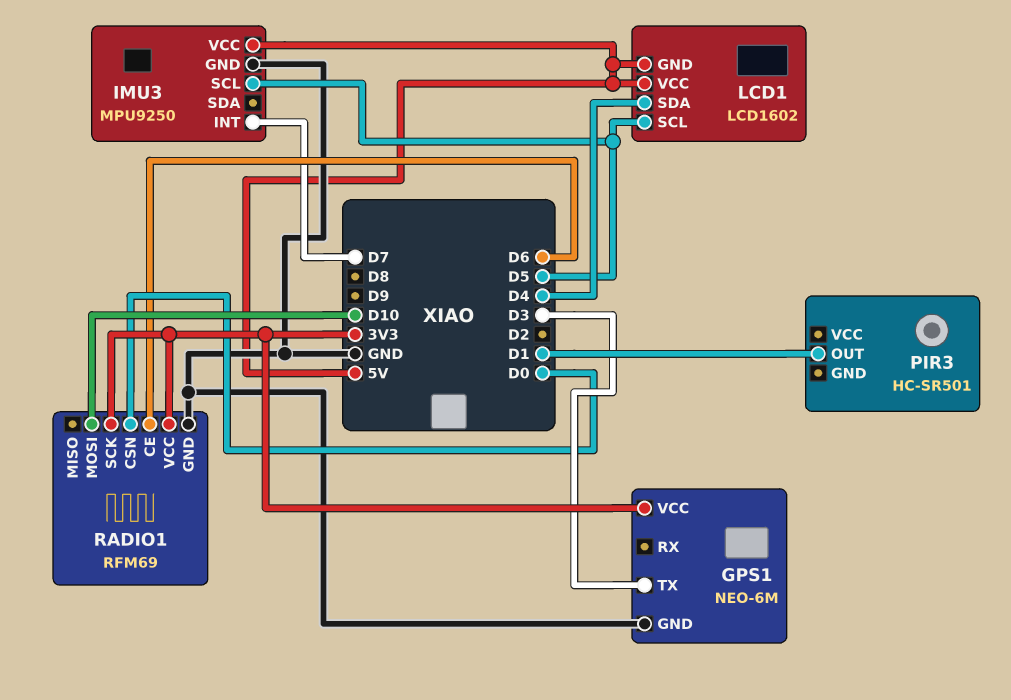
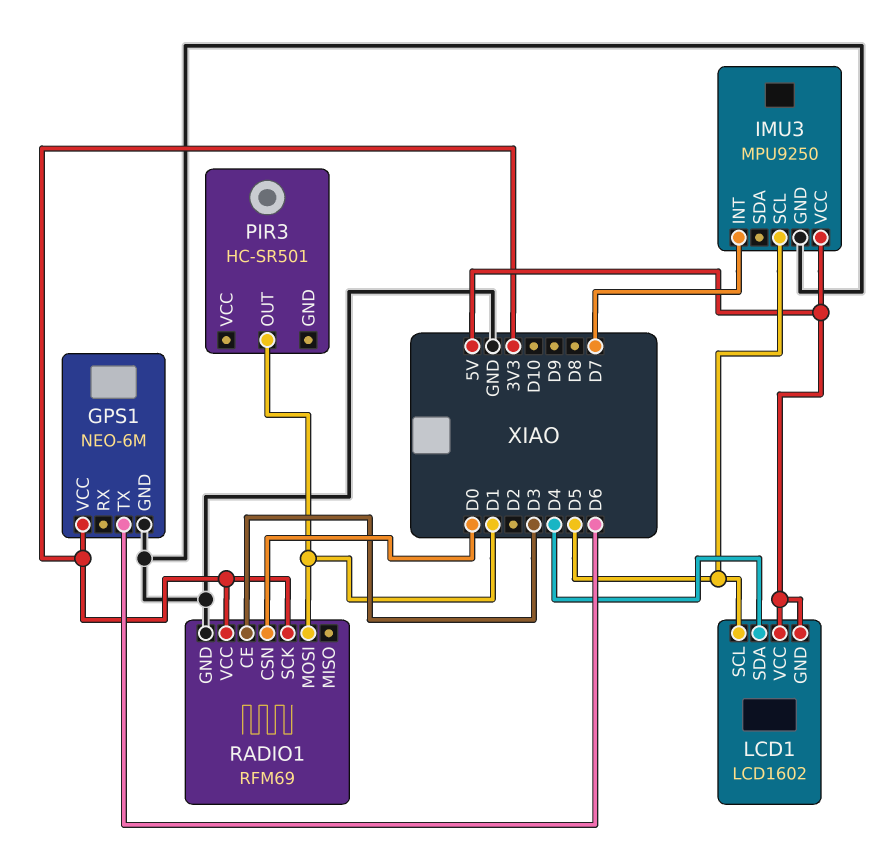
GPS1 pin TX: D3 -> D6
RADIO1 pin CE: D6 -> D3
RADIO1 pin MOSI: D10 -> D1

